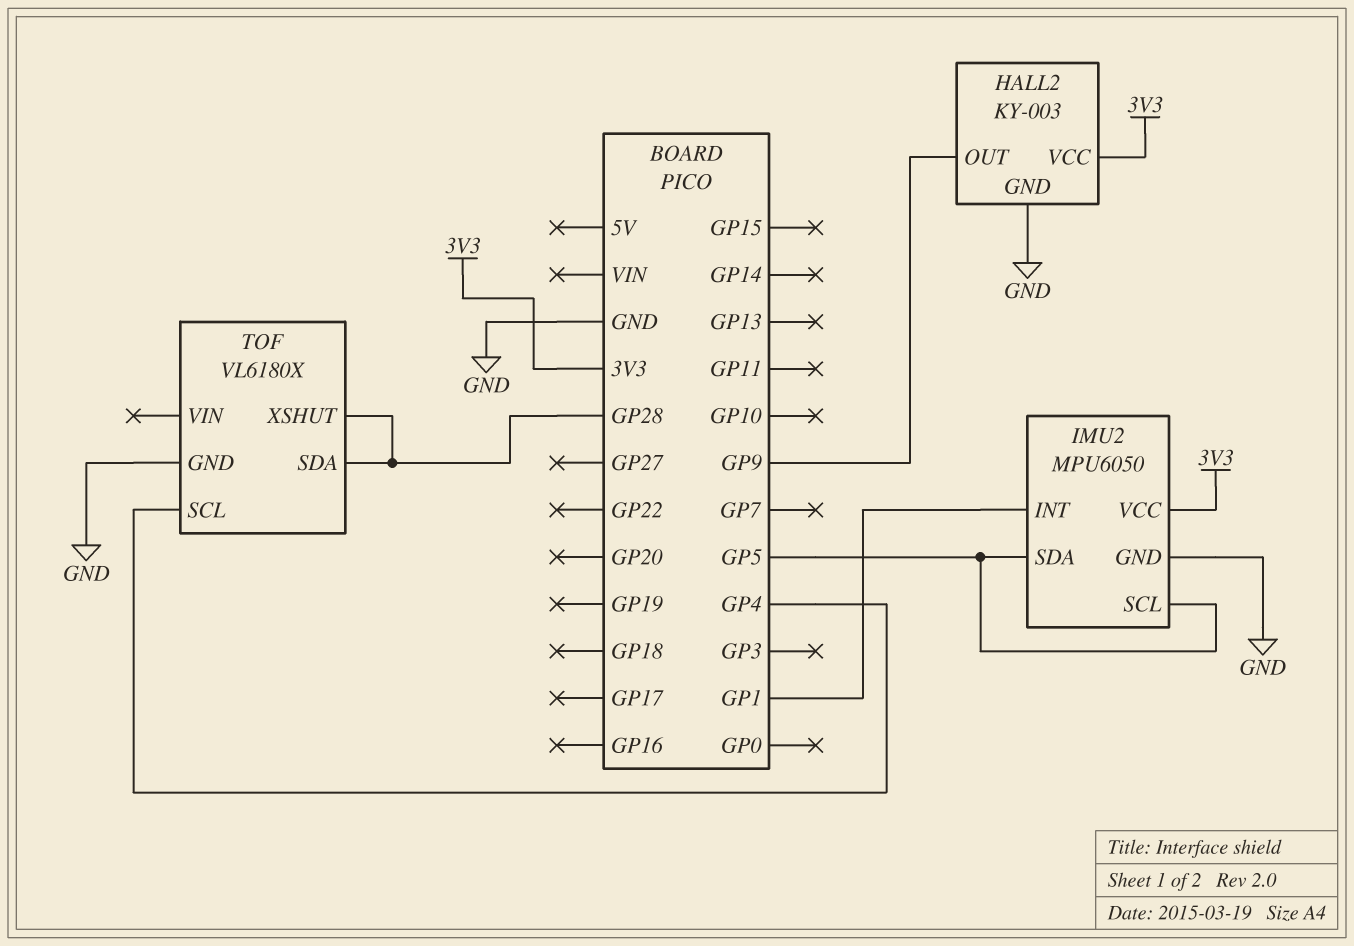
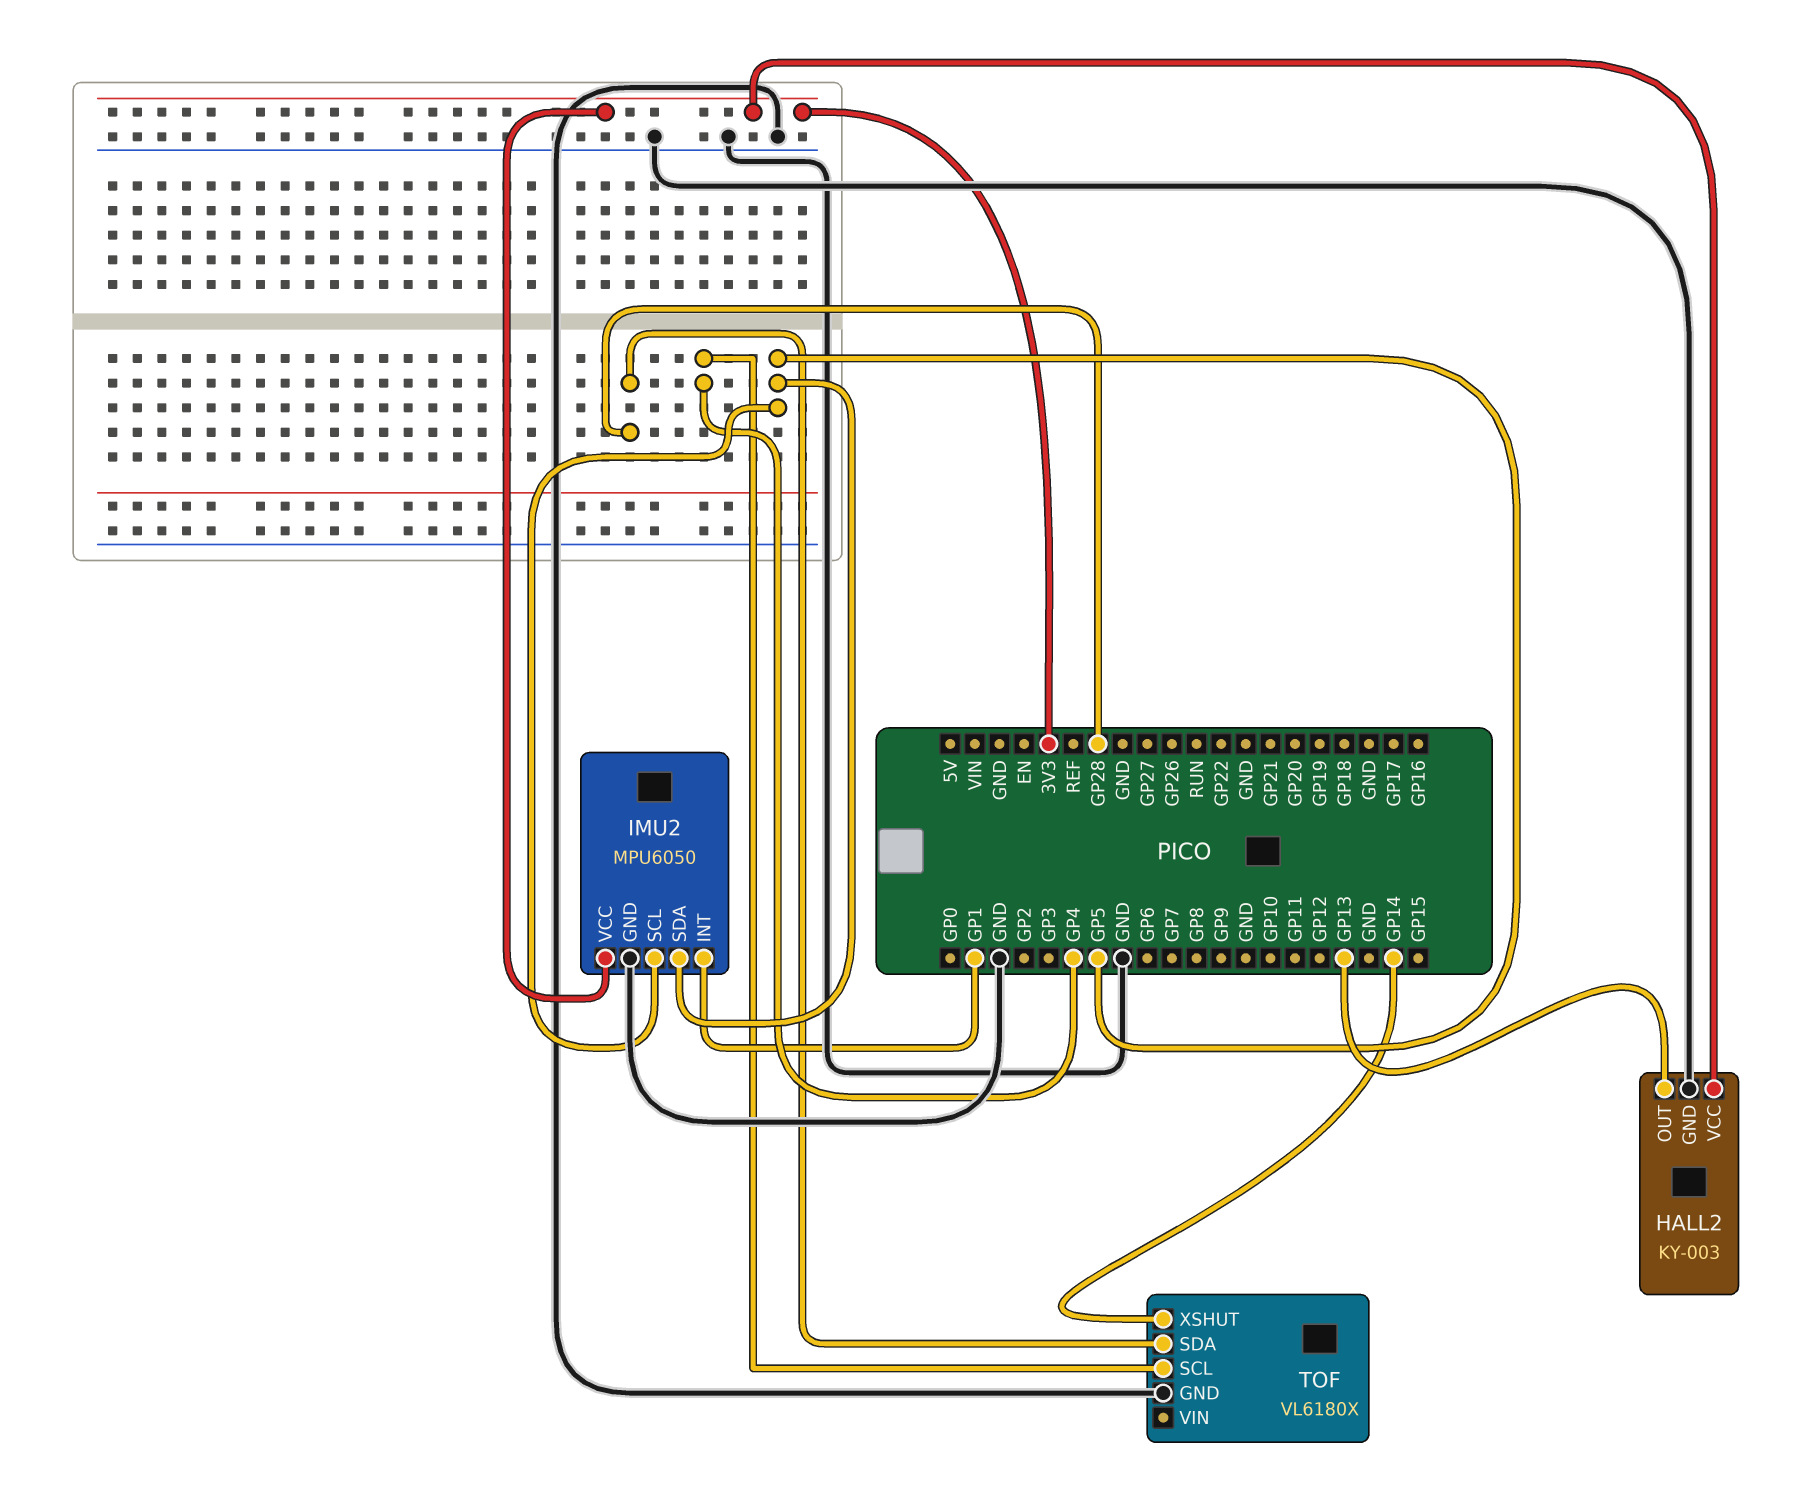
HALL2 pin OUT: GP9 -> GP13
TOF pin XSHUT: GP28 -> GP14

